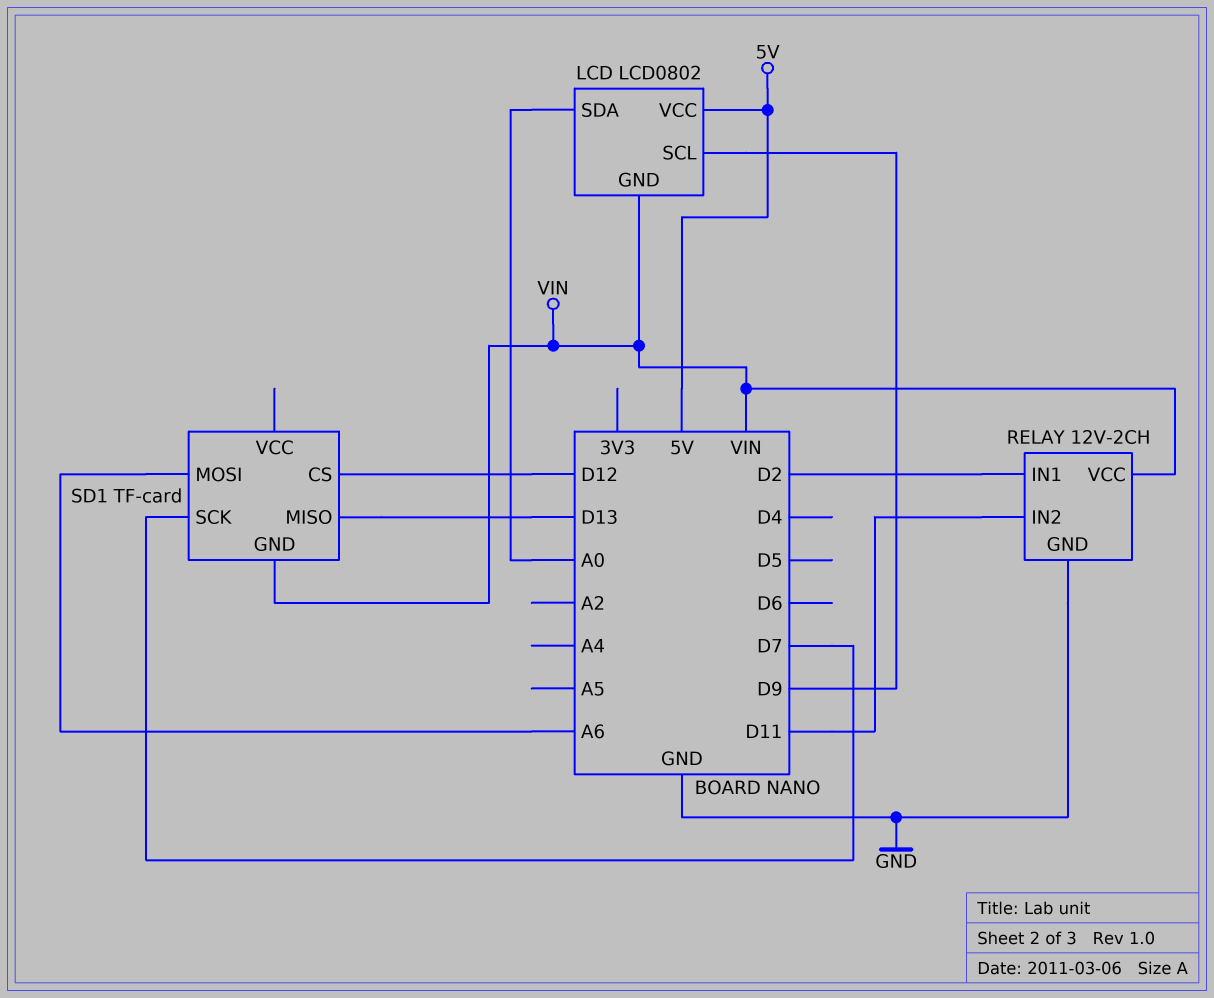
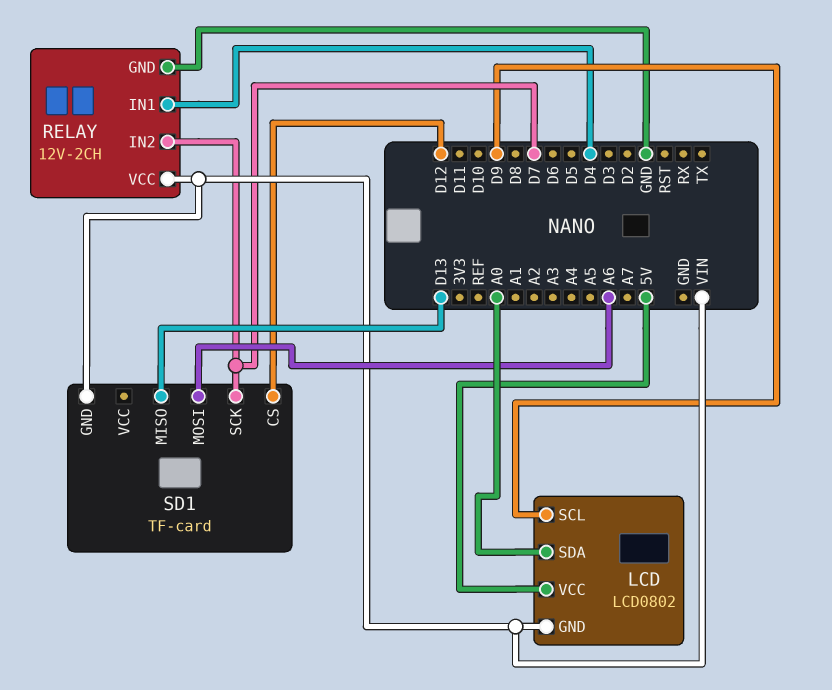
RELAY pin IN1: D2 -> D4
RELAY pin IN2: D11 -> D7

